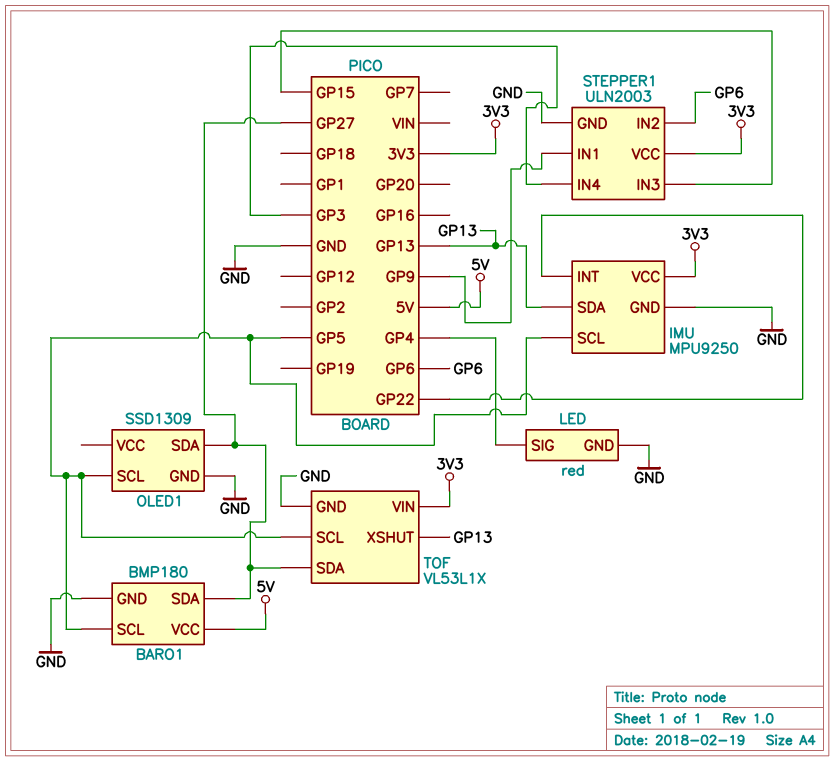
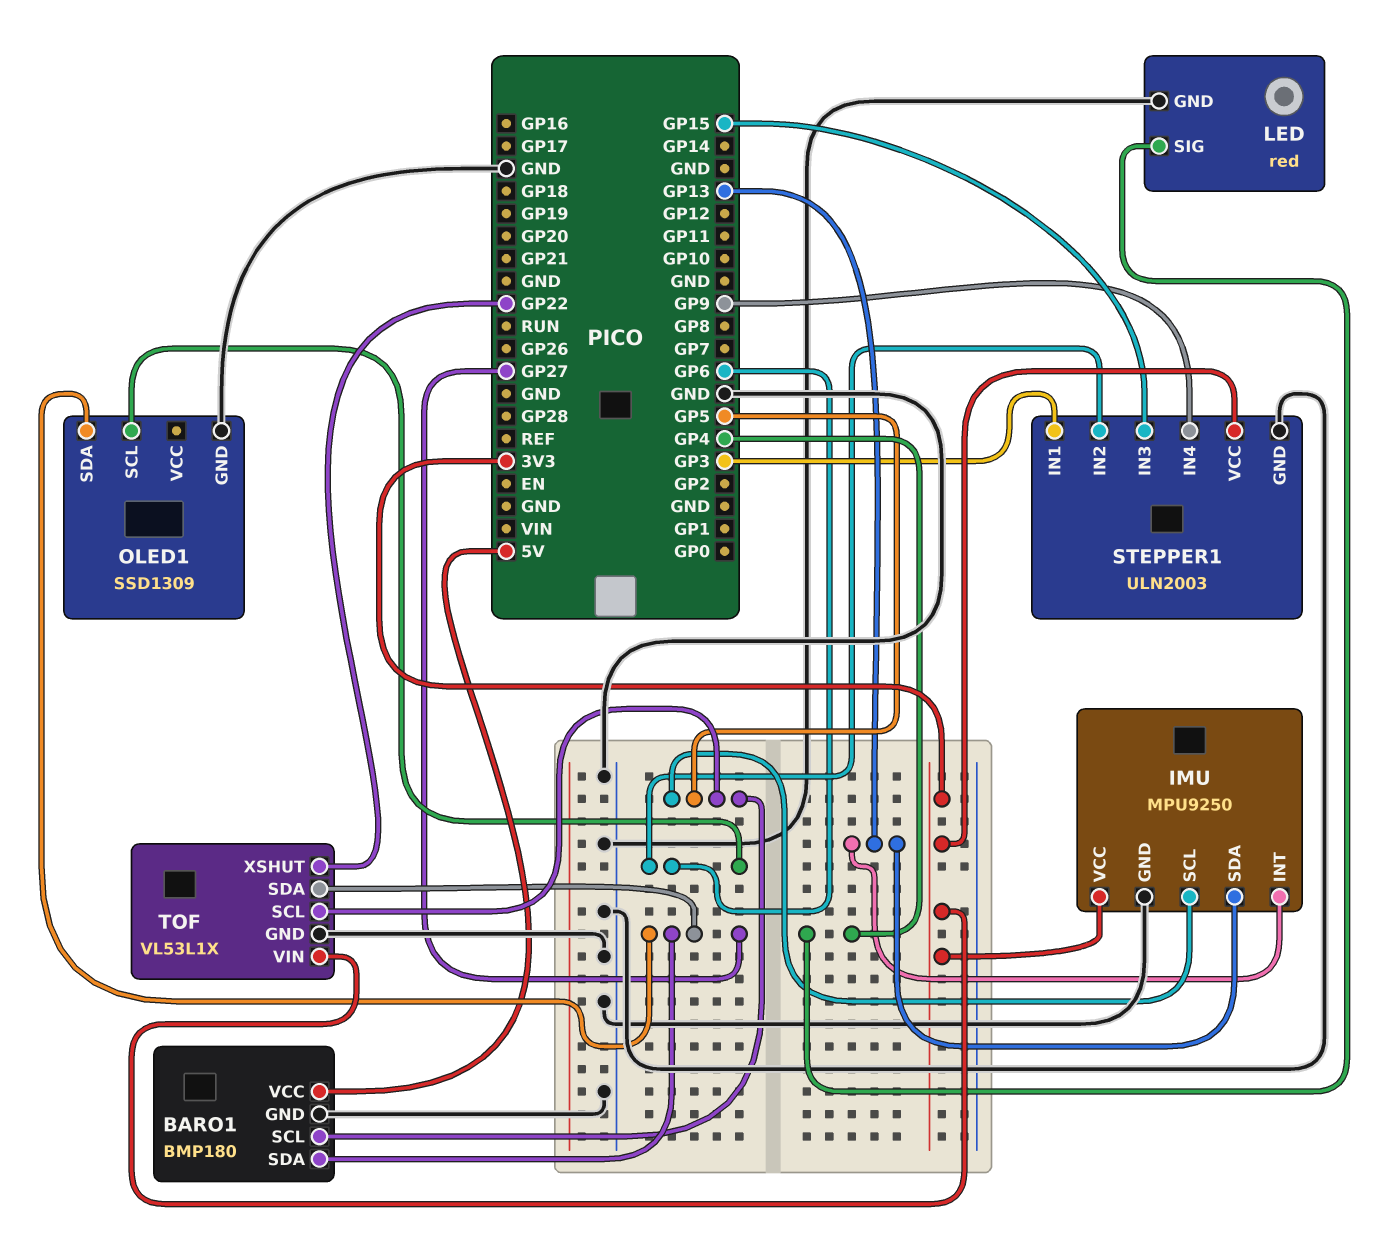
IMU pin INT: GP22 -> GP13
OLED1 pin SCL: GP5 -> GP6
STEPPER1 pin IN1: GP9 -> GP3
STEPPER1 pin IN4: GP3 -> GP9
TOF pin XSHUT: GP13 -> GP22

